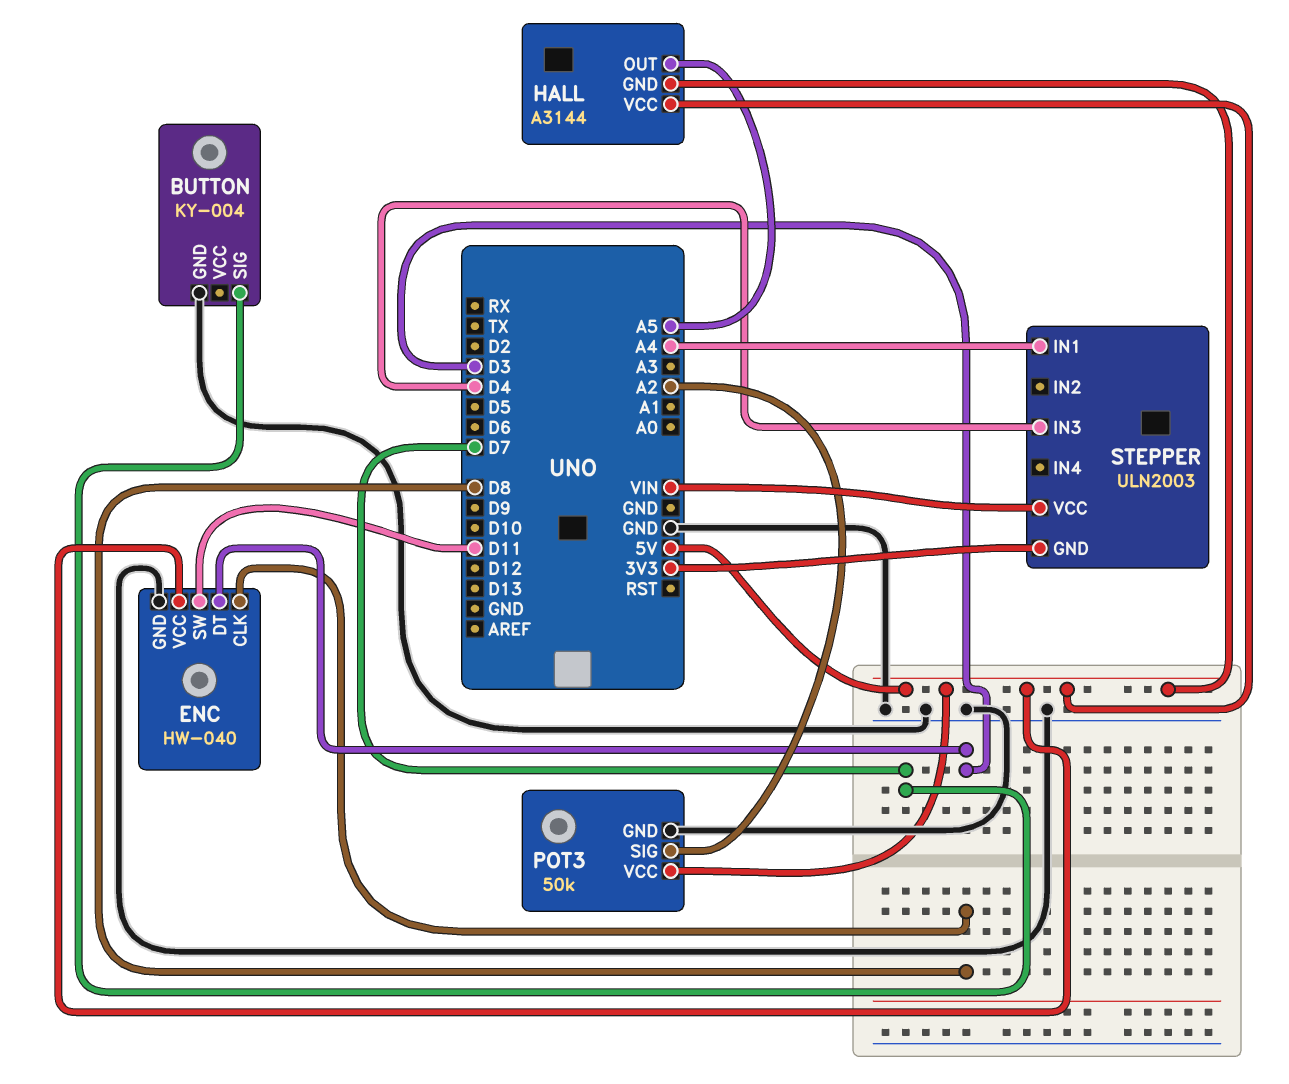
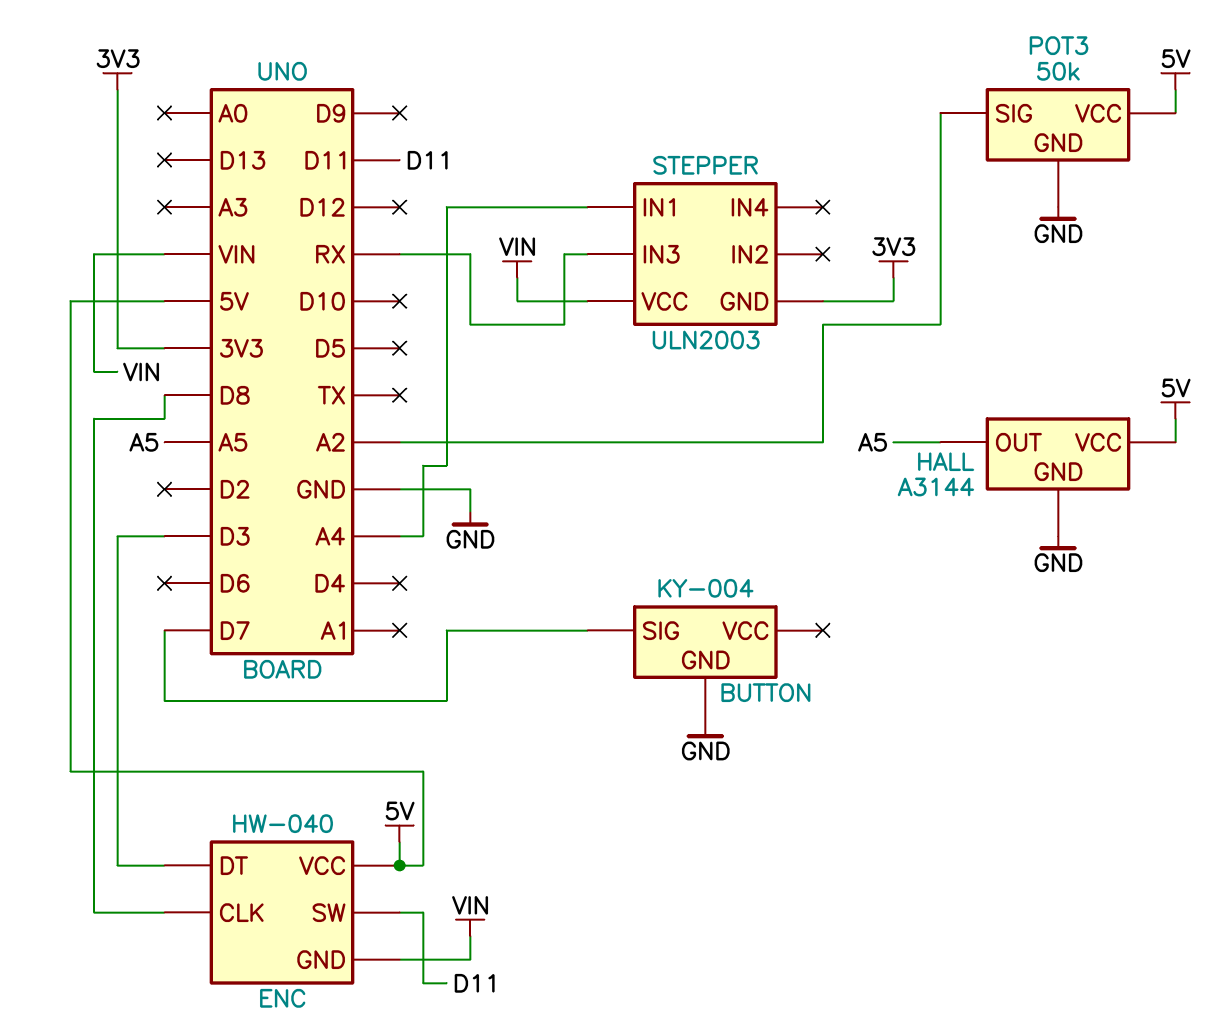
ENC pin GND: GND -> VIN
HALL pin GND: 5V -> GND
STEPPER pin IN3: D4 -> RX

